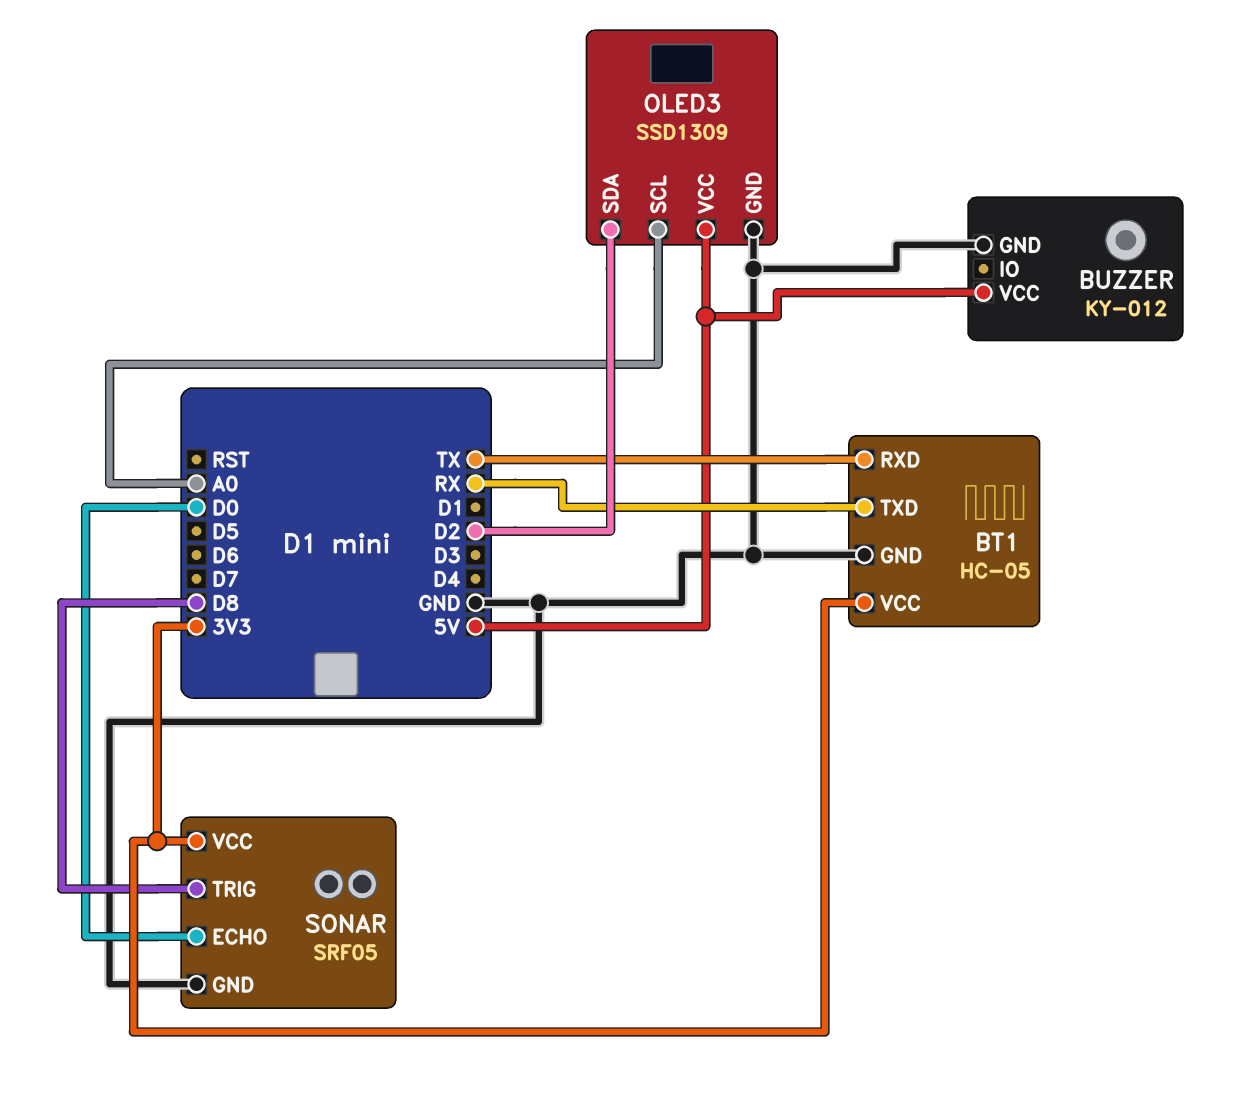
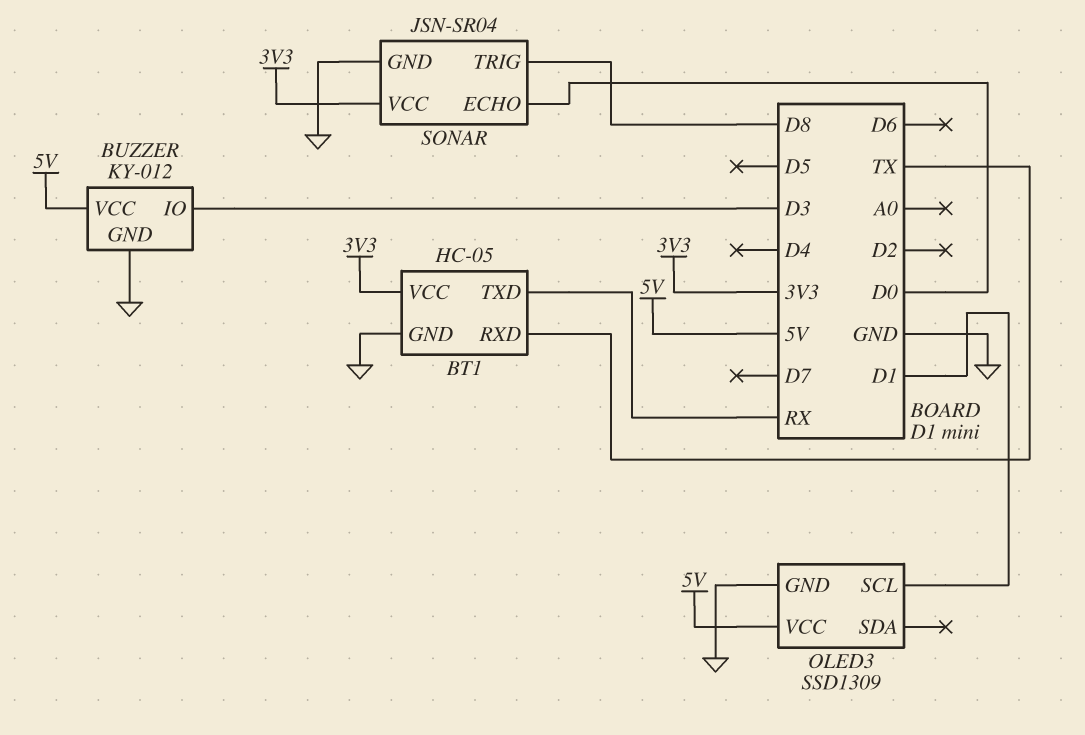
BUZZER pin IO: none -> D3
OLED3 pin SCL: A0 -> D1
OLED3 pin SDA: D2 -> none
SONAR: SRF05 -> JSN-SR04

